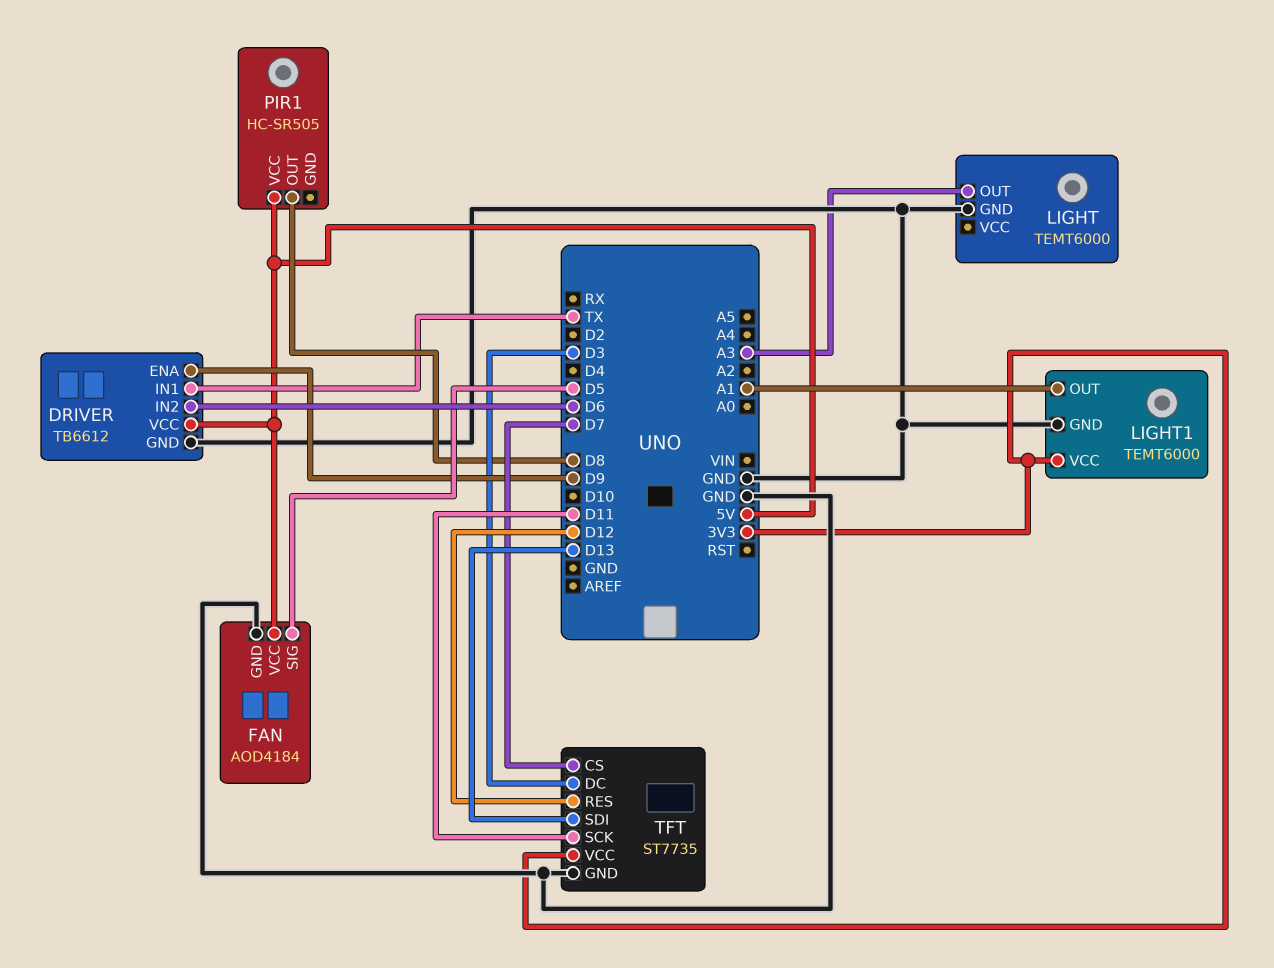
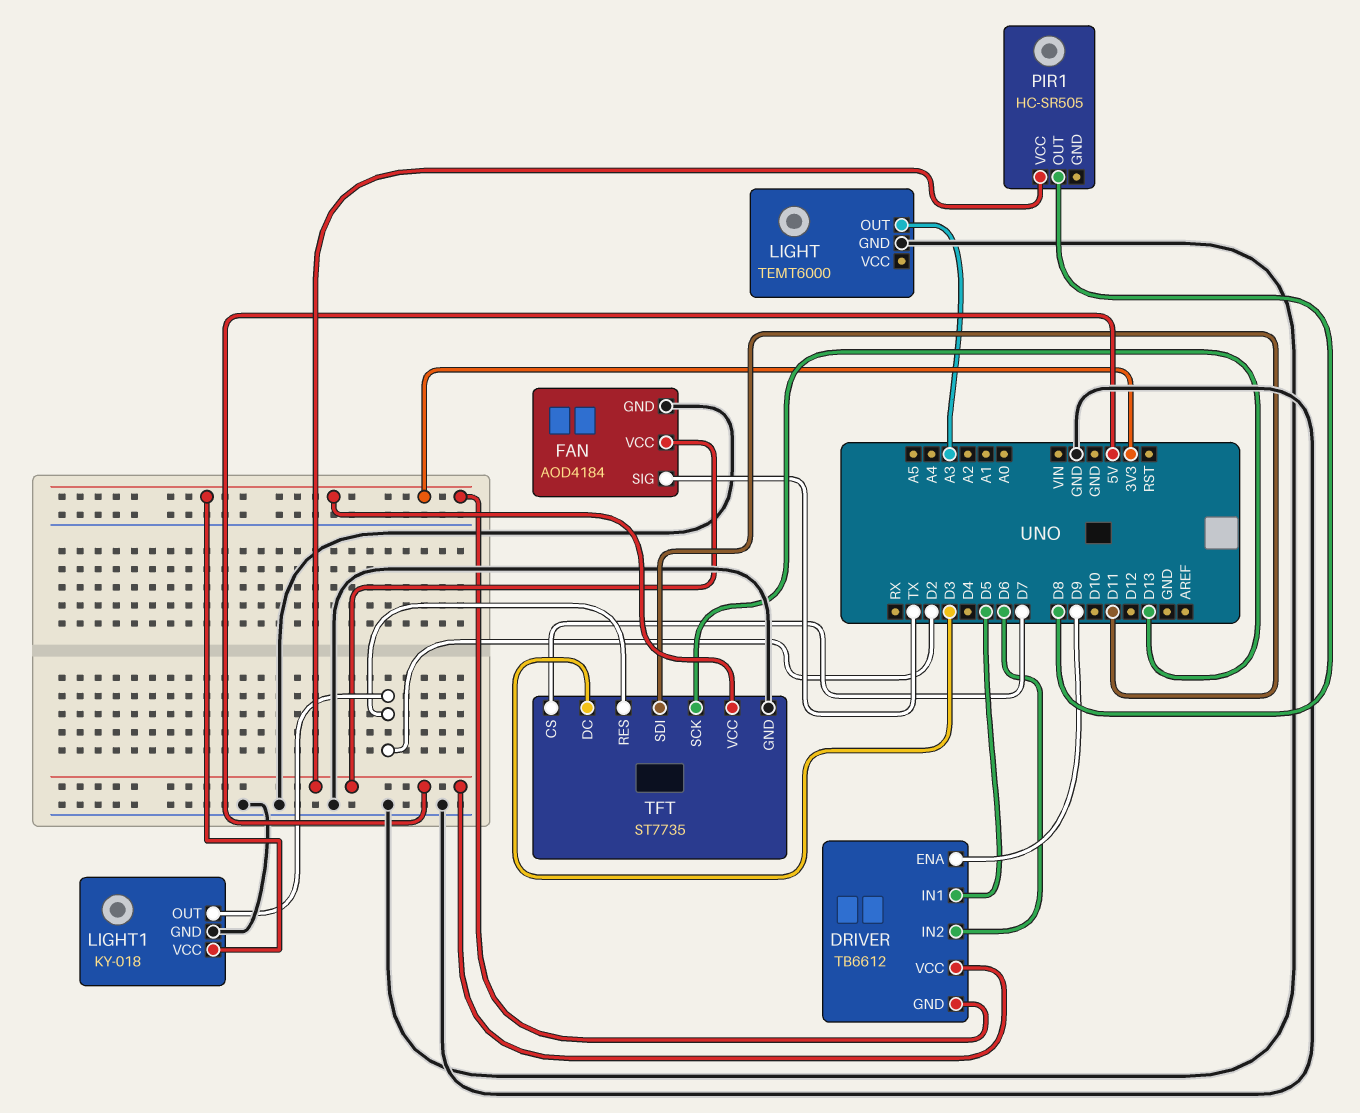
DRIVER pin GND: GND -> 3V3
DRIVER pin IN1: TX -> D5
FAN pin SIG: D5 -> TX
LIGHT1: TEMT6000 -> KY-018
LIGHT1 pin OUT: A1 -> D2
TFT pin RES: D12 -> D2
TFT pin SCK: D11 -> D13
TFT pin SDI: D13 -> D11

